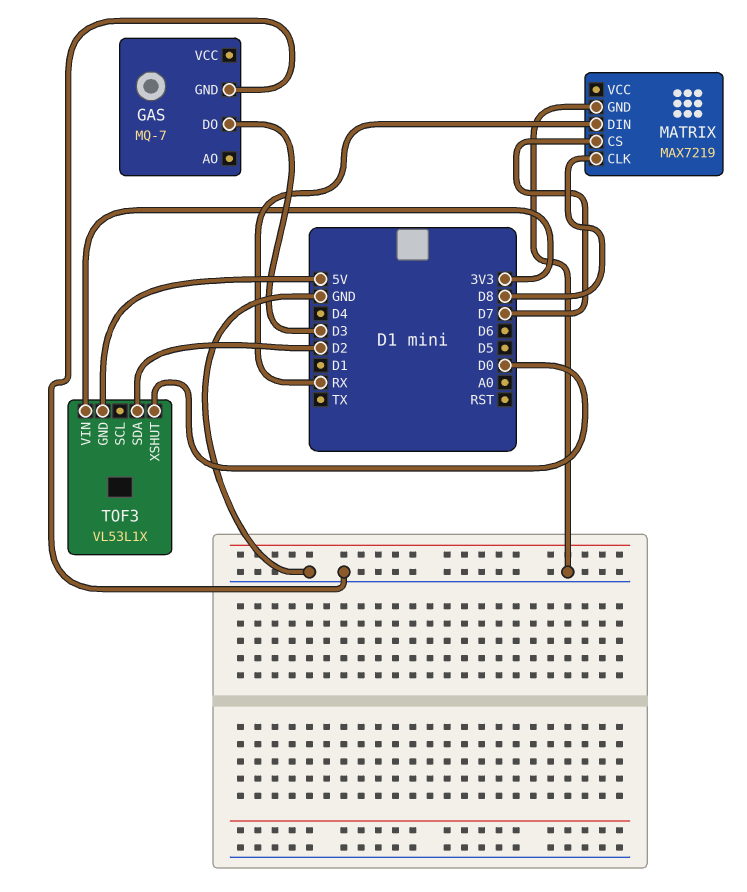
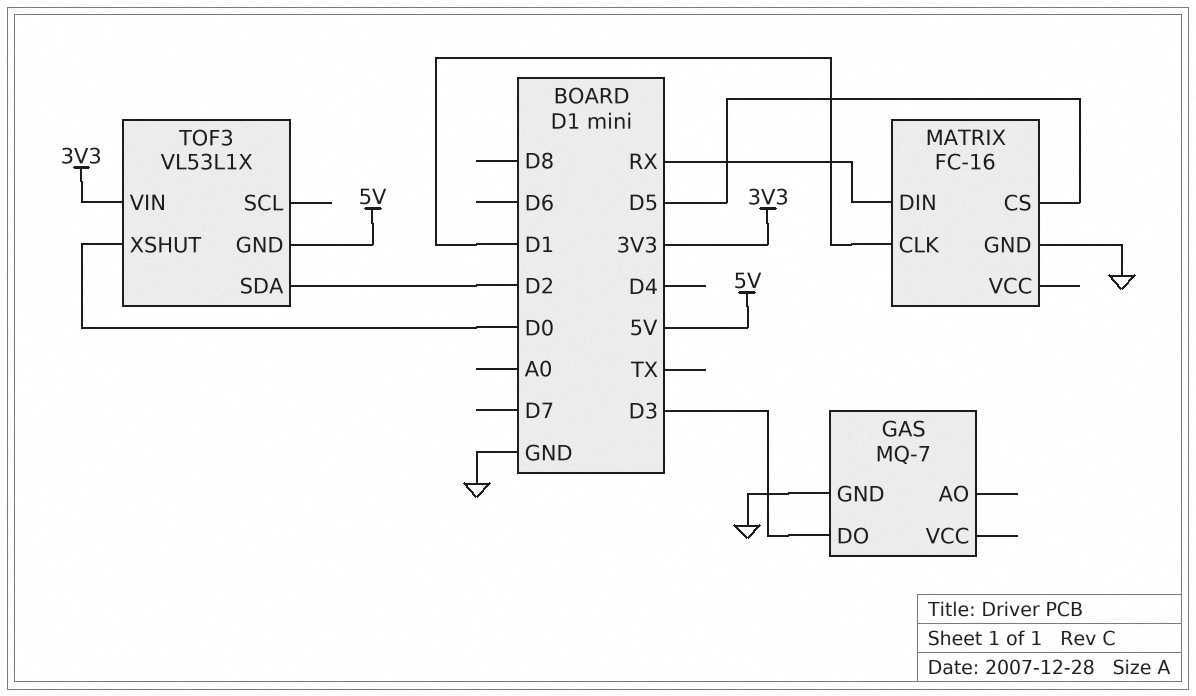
MATRIX: MAX7219 -> FC-16
MATRIX pin CLK: D8 -> D1
MATRIX pin CS: D7 -> D5

